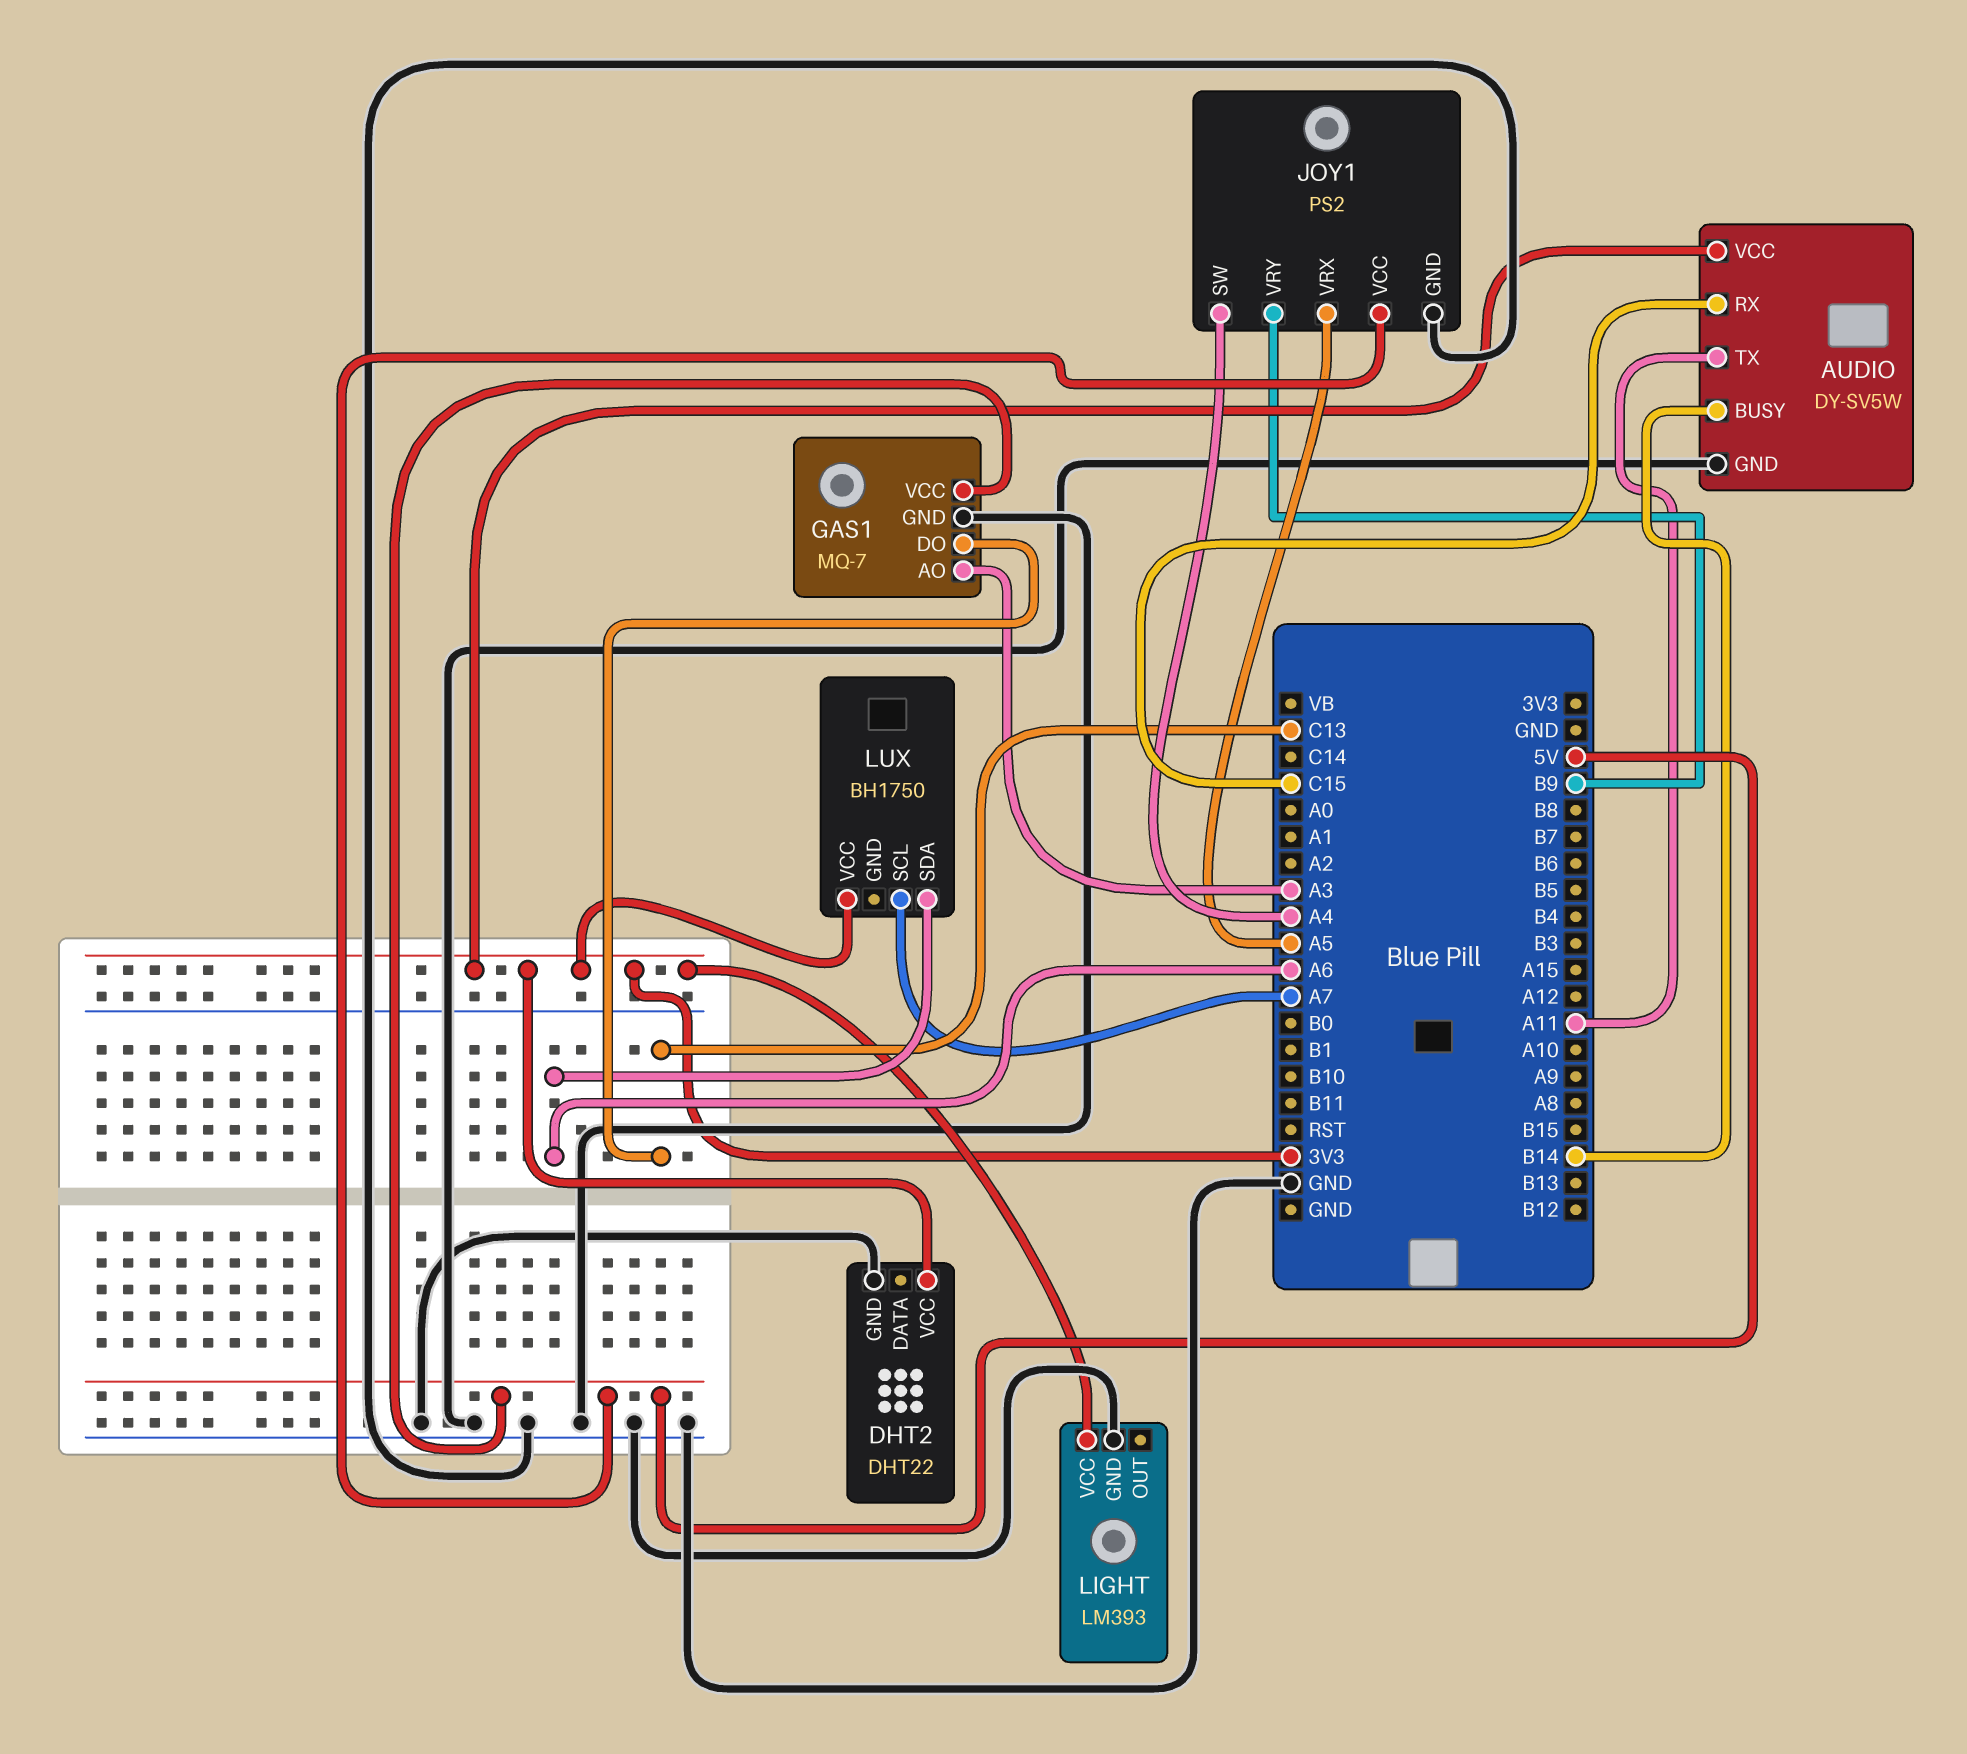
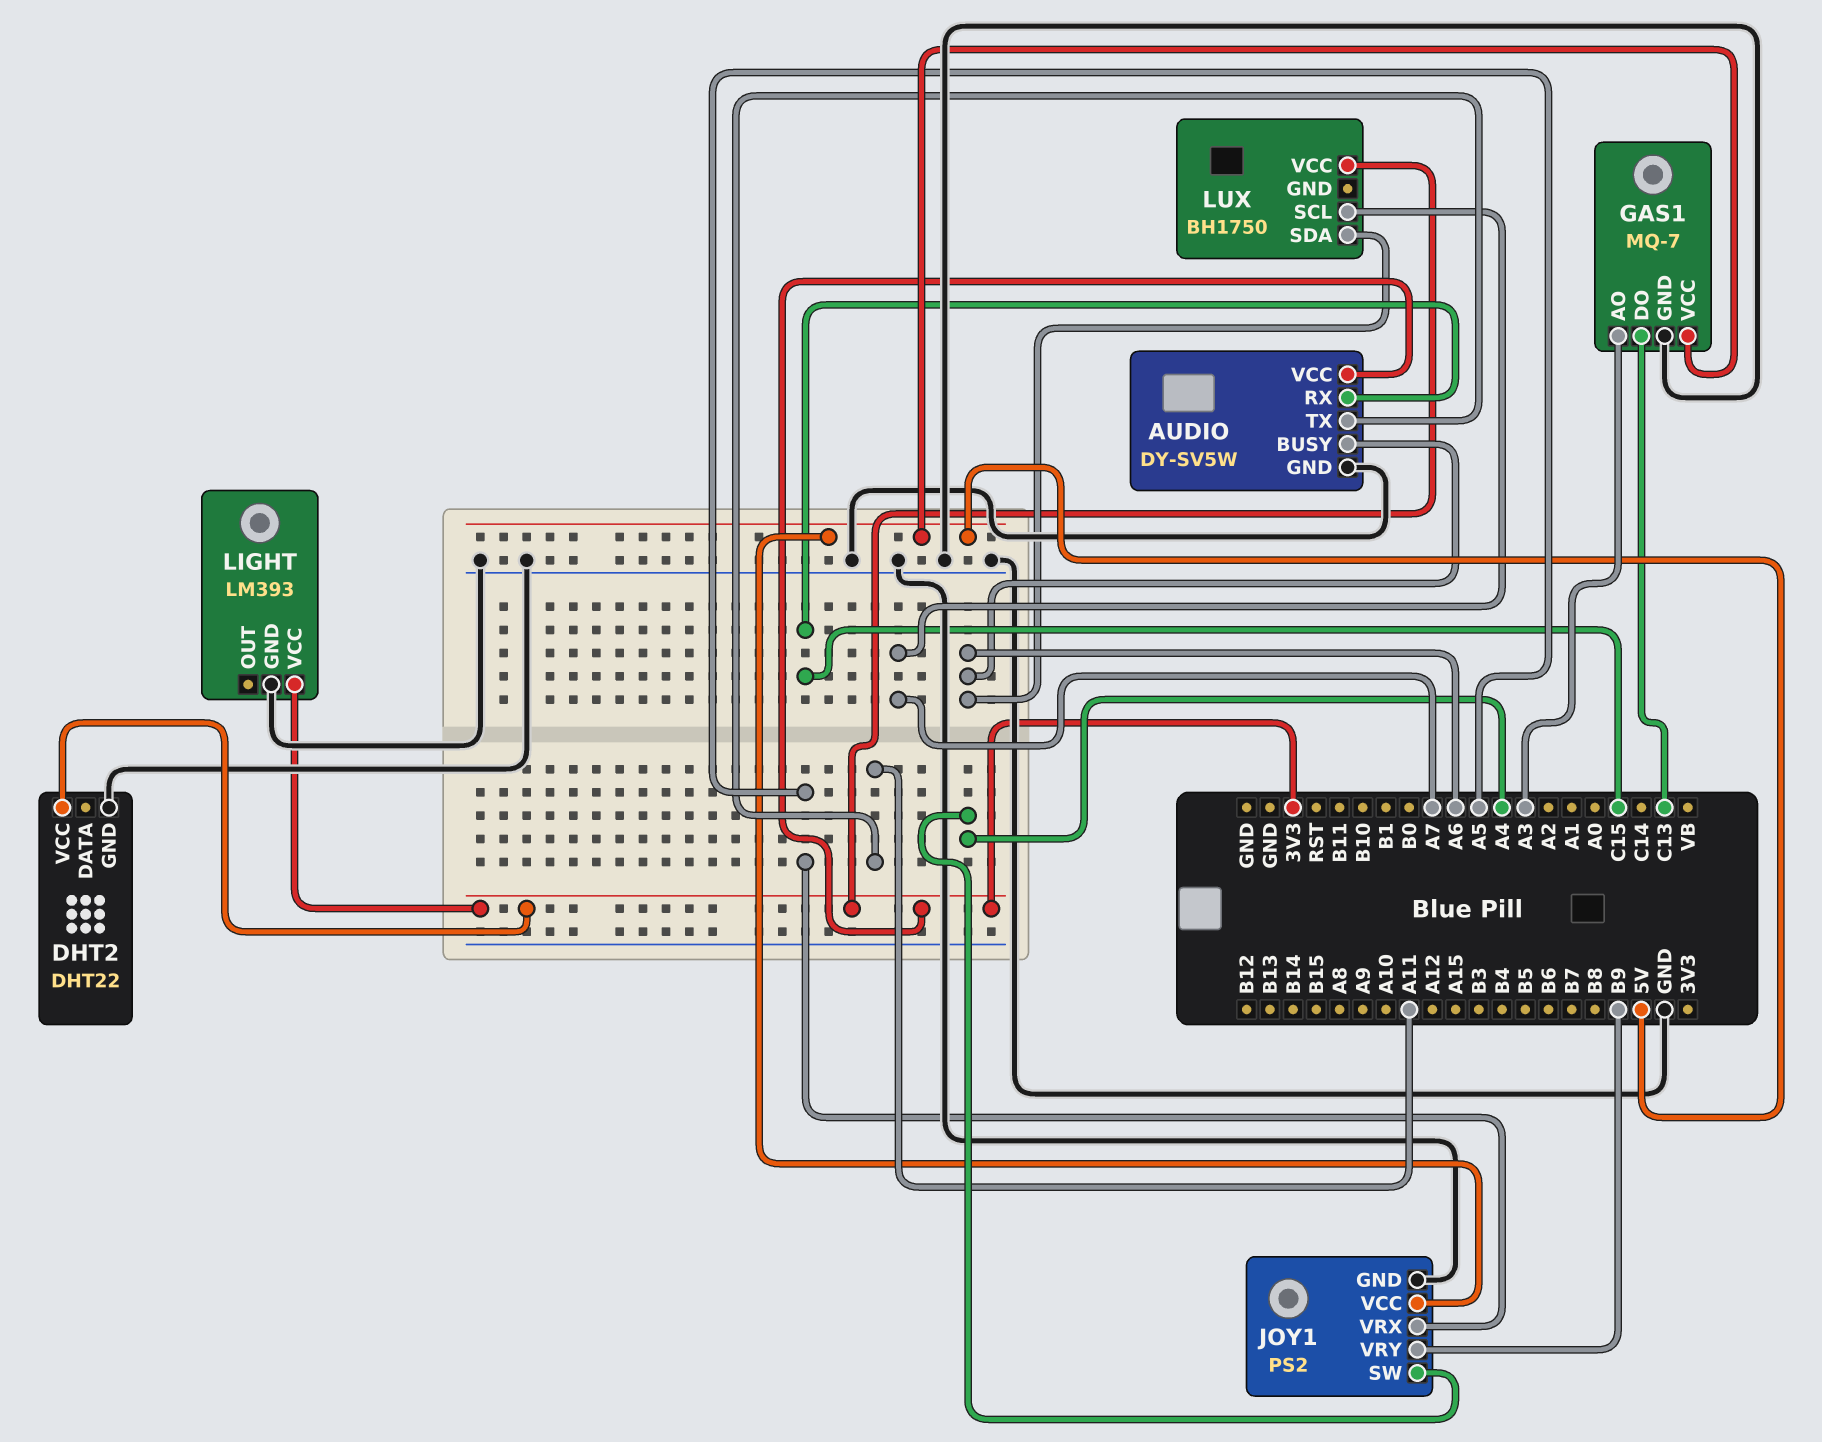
AUDIO pin BUSY: B14 -> A6

